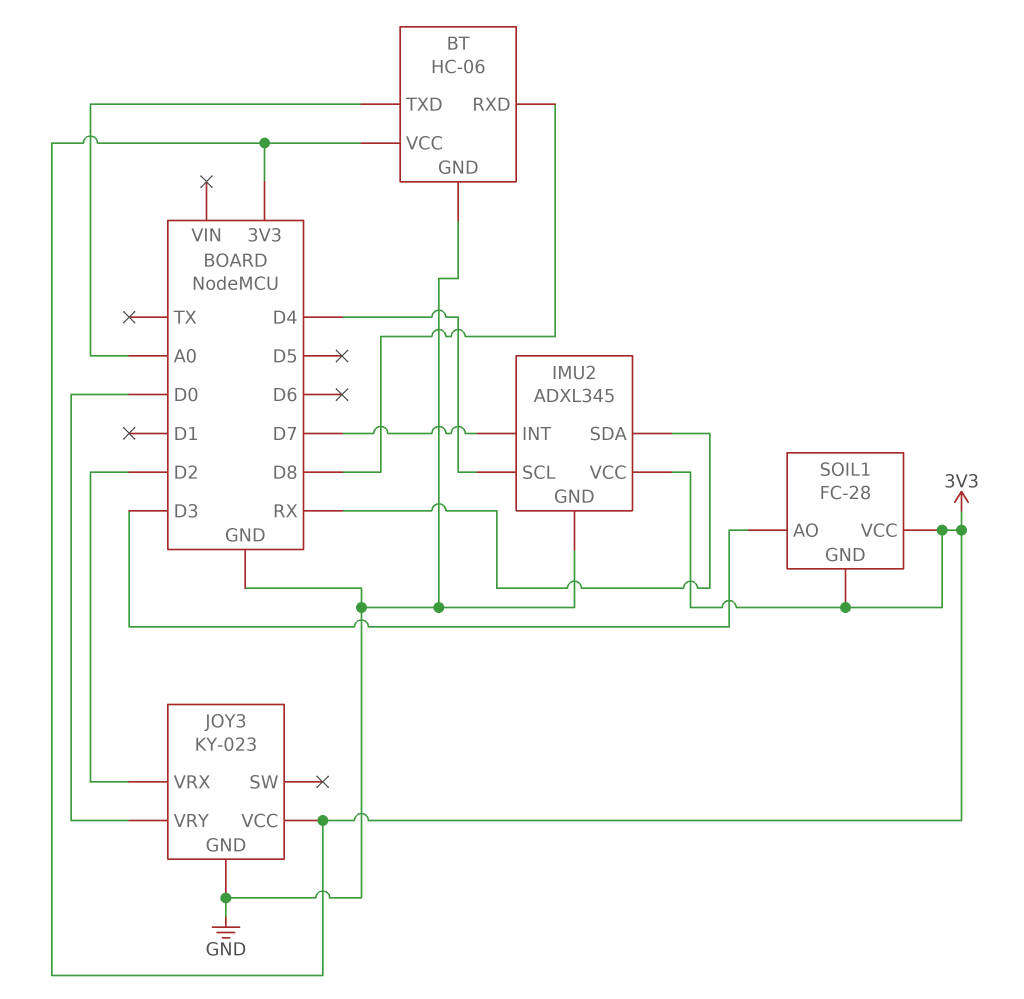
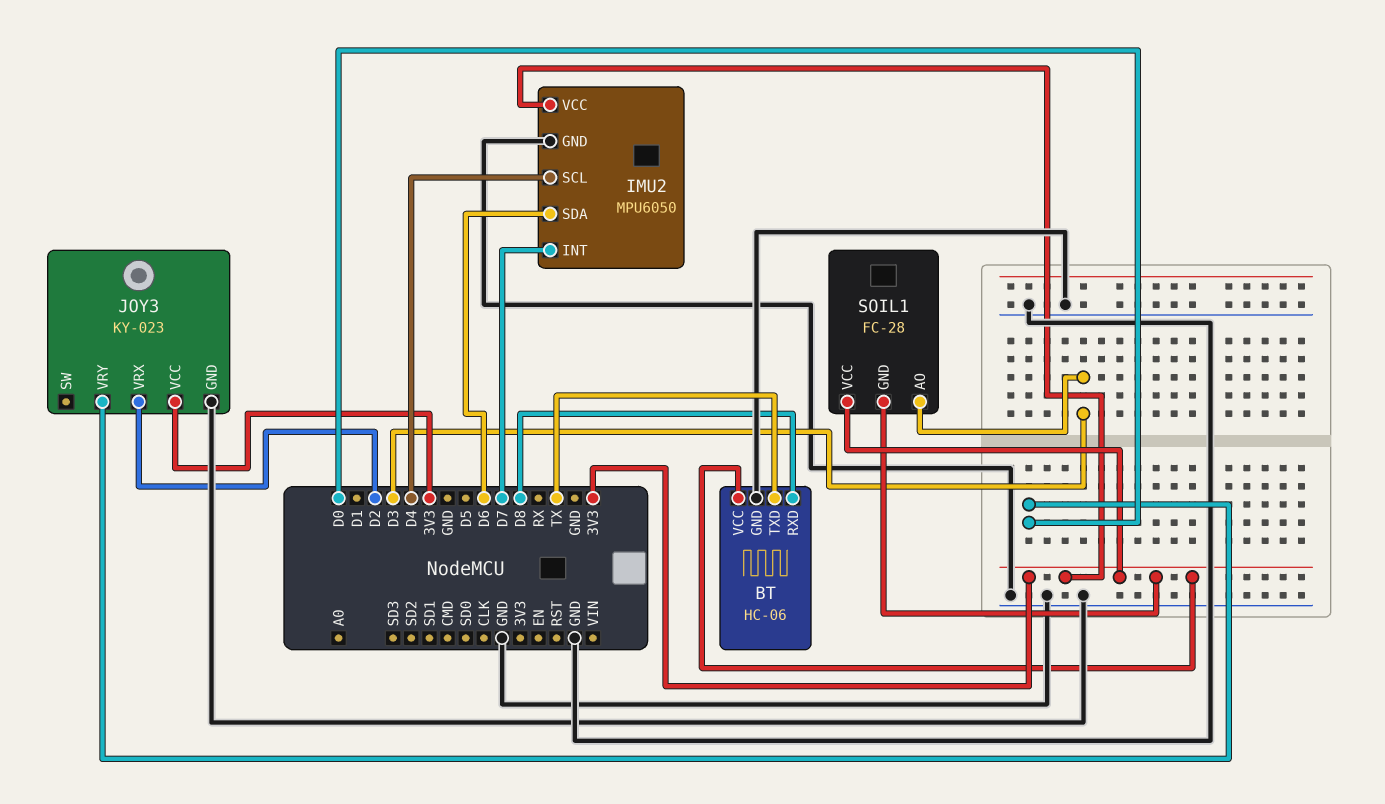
BT pin TXD: A0 -> TX
IMU2: ADXL345 -> MPU6050
IMU2 pin SDA: RX -> D6

